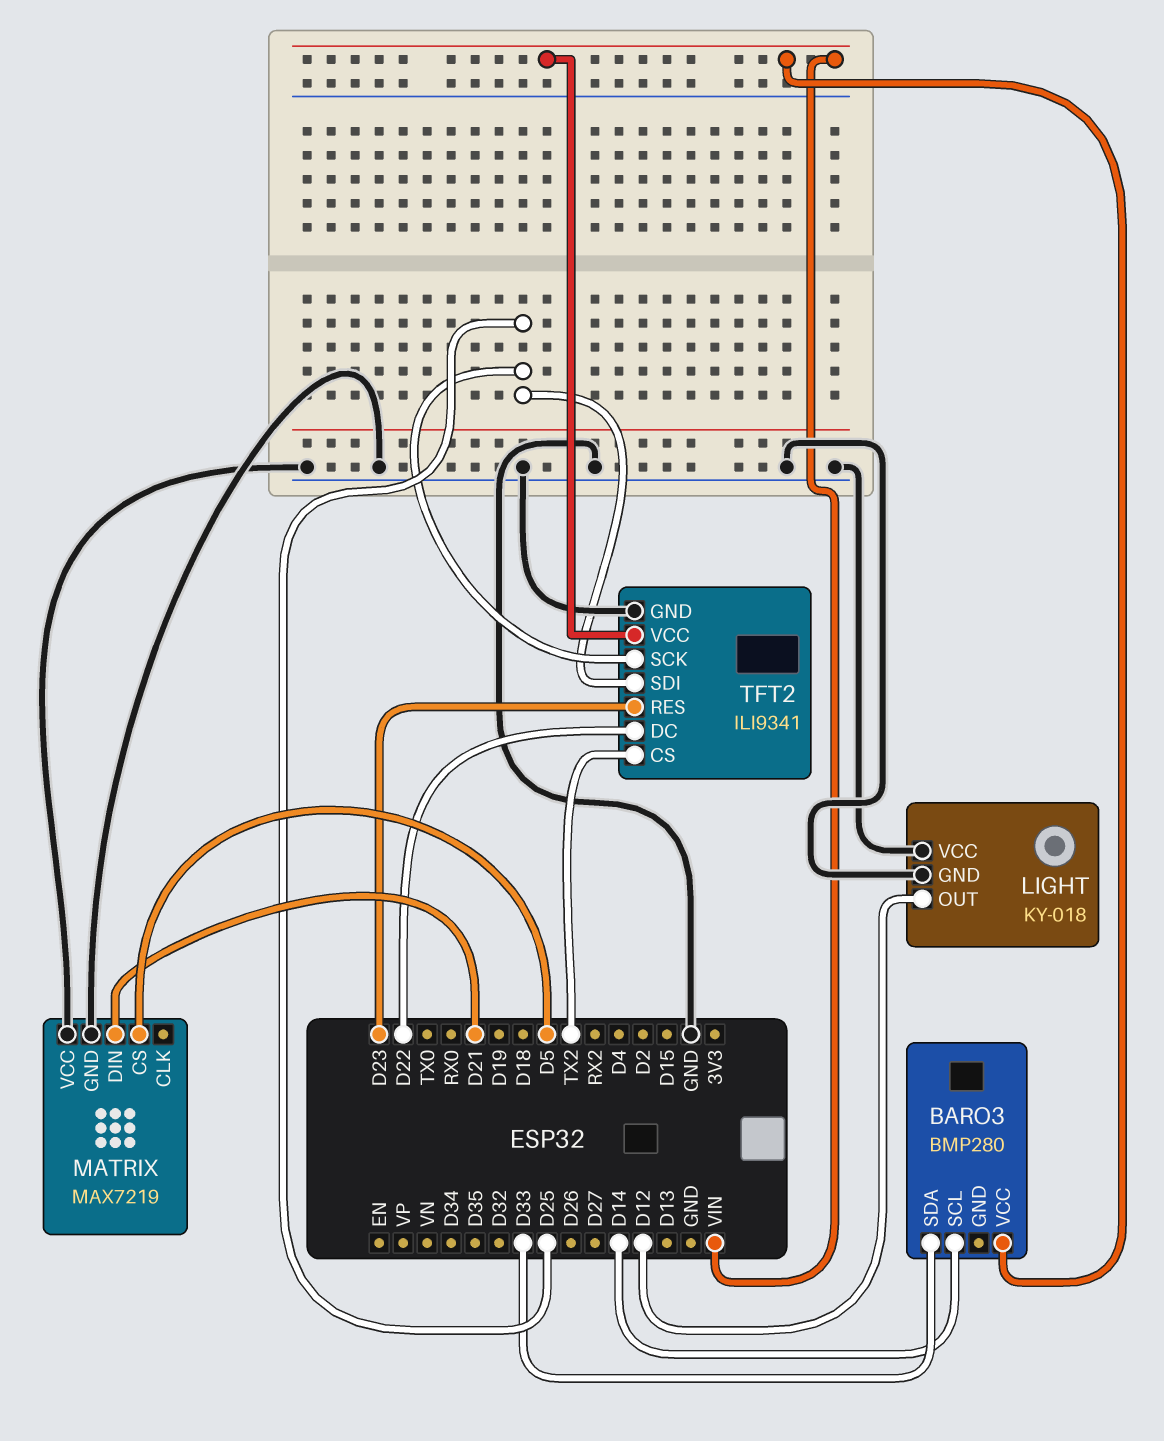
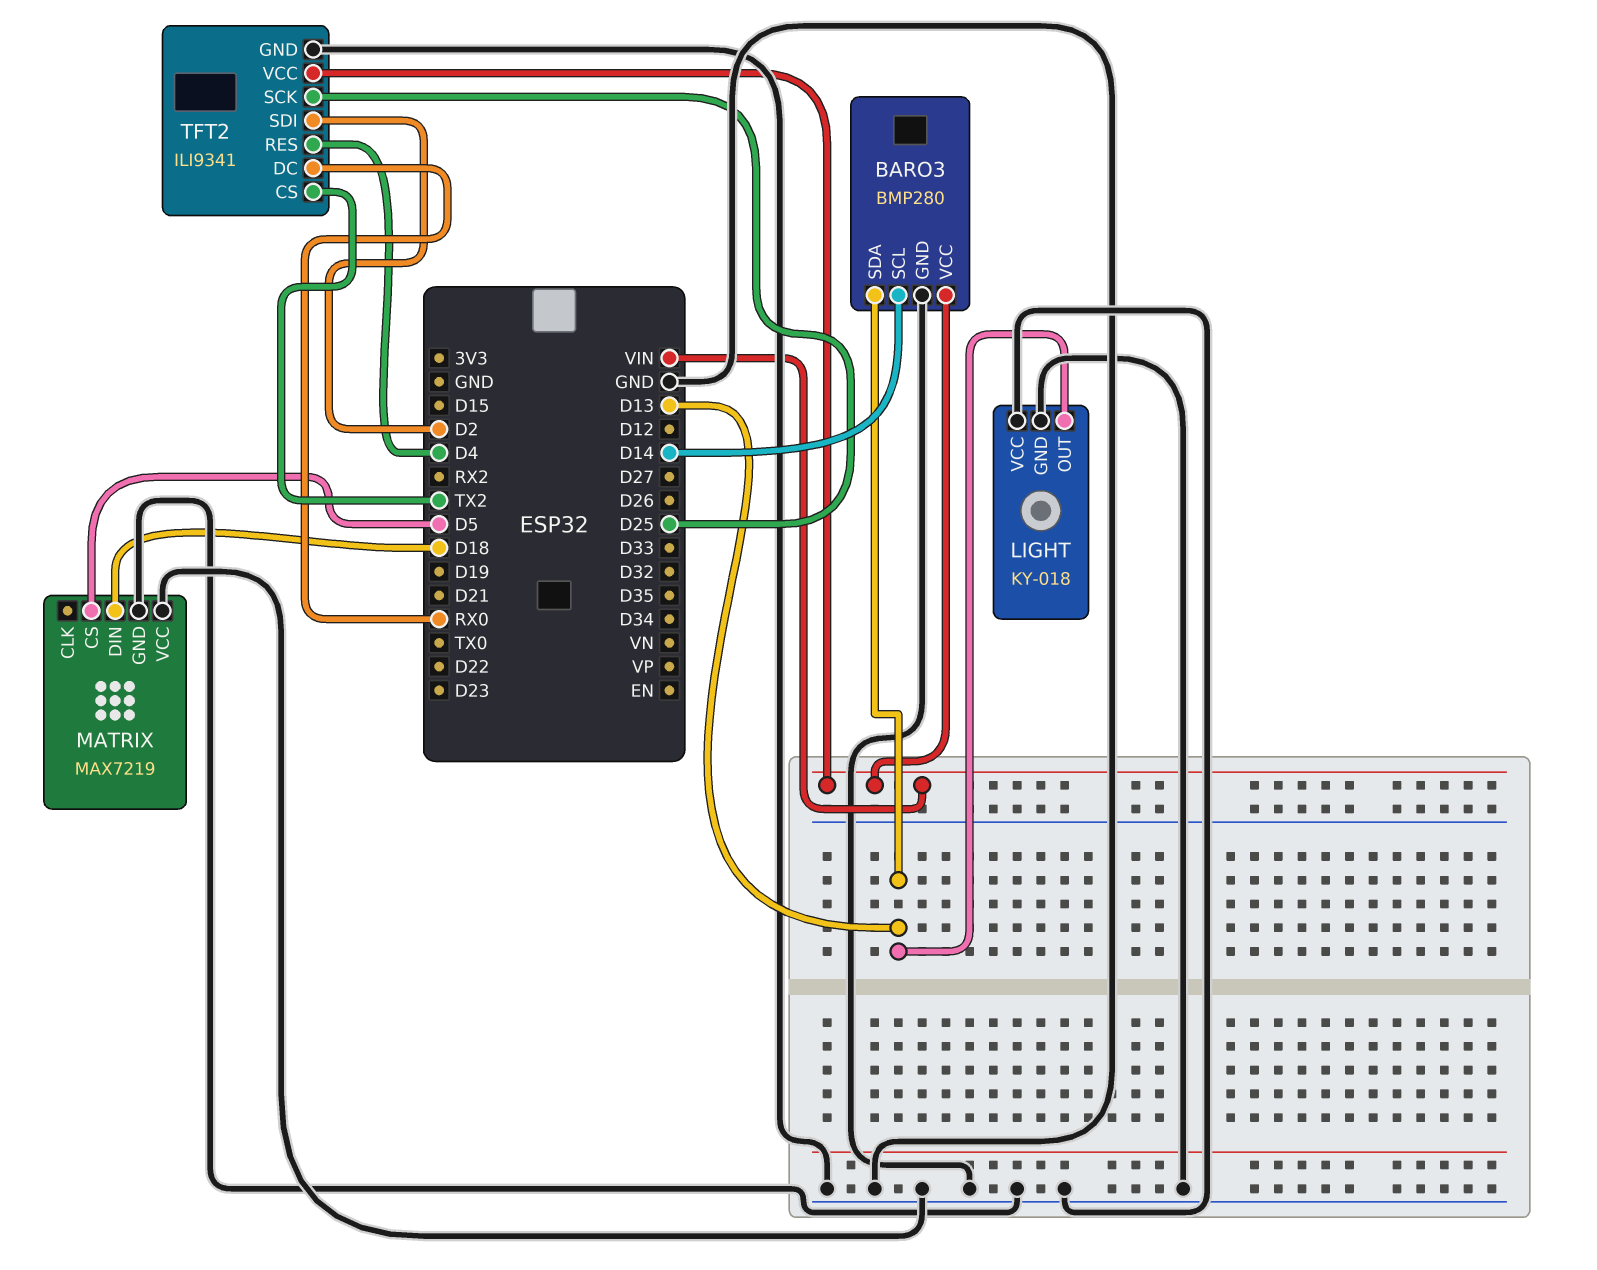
BARO3 pin GND: none -> GND
BARO3 pin SDA: D33 -> D13
LIGHT pin OUT: D12 -> D13
MATRIX pin DIN: D21 -> D18
TFT2 pin DC: D22 -> RX0
TFT2 pin RES: D23 -> D4
TFT2 pin SDI: D25 -> D2

